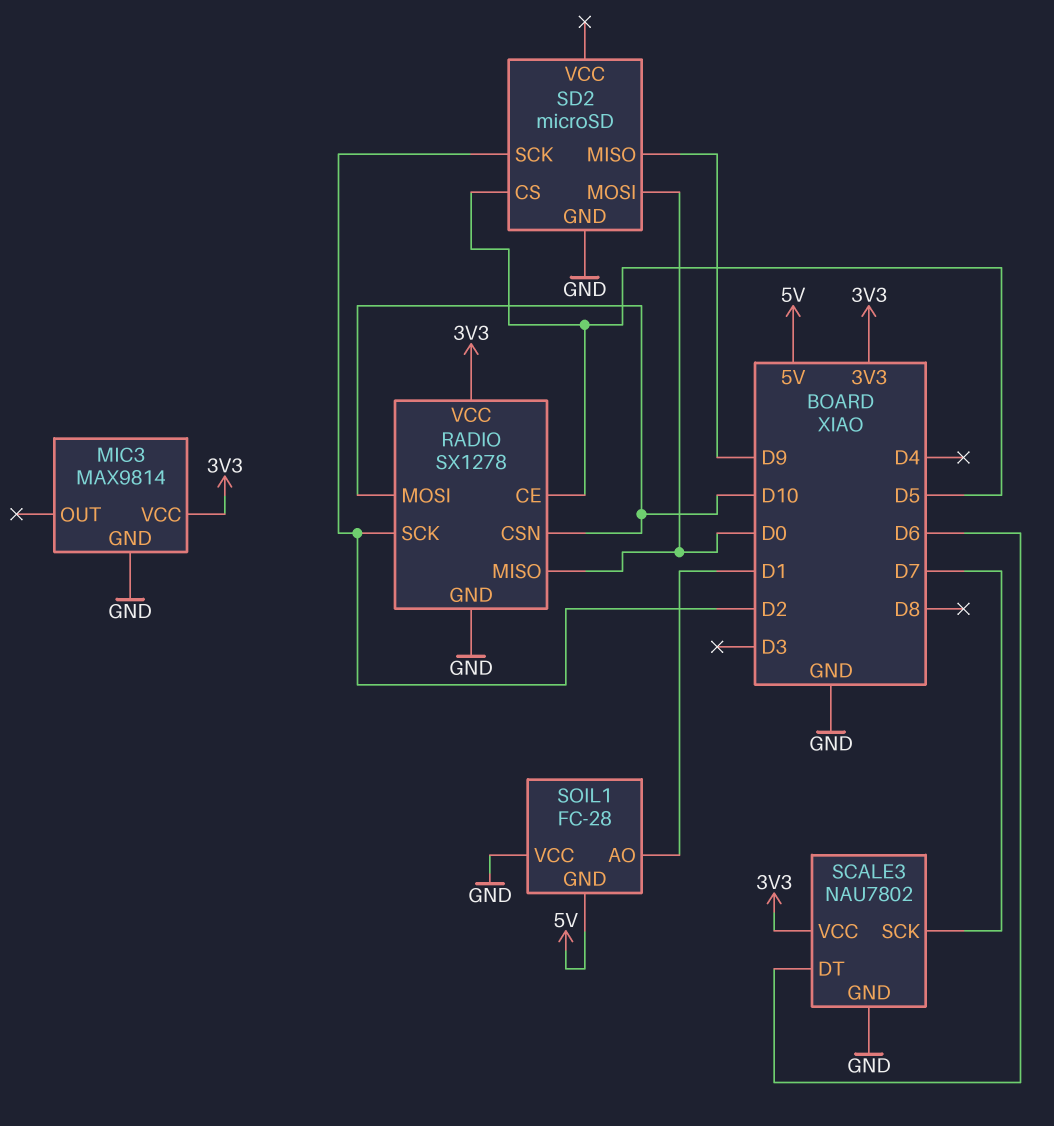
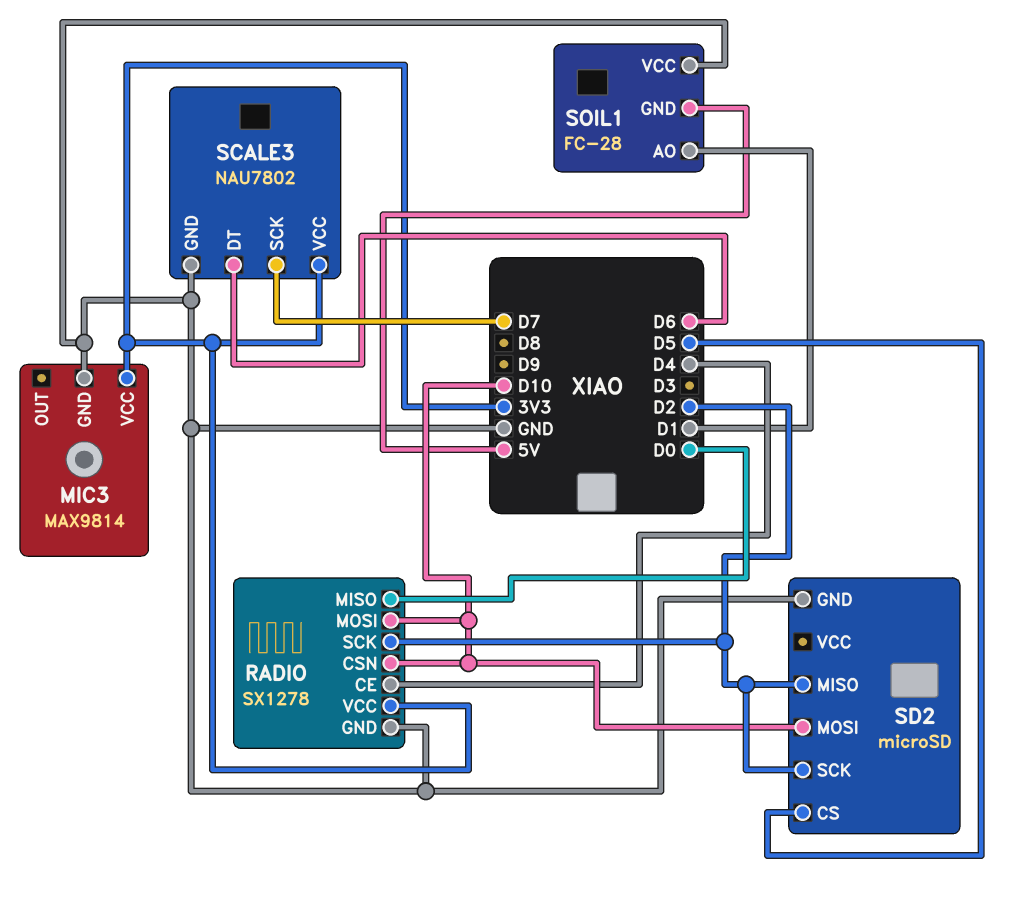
RADIO pin CE: D5 -> D4
SD2 pin MISO: D9 -> D2
SD2 pin MOSI: D0 -> D10

